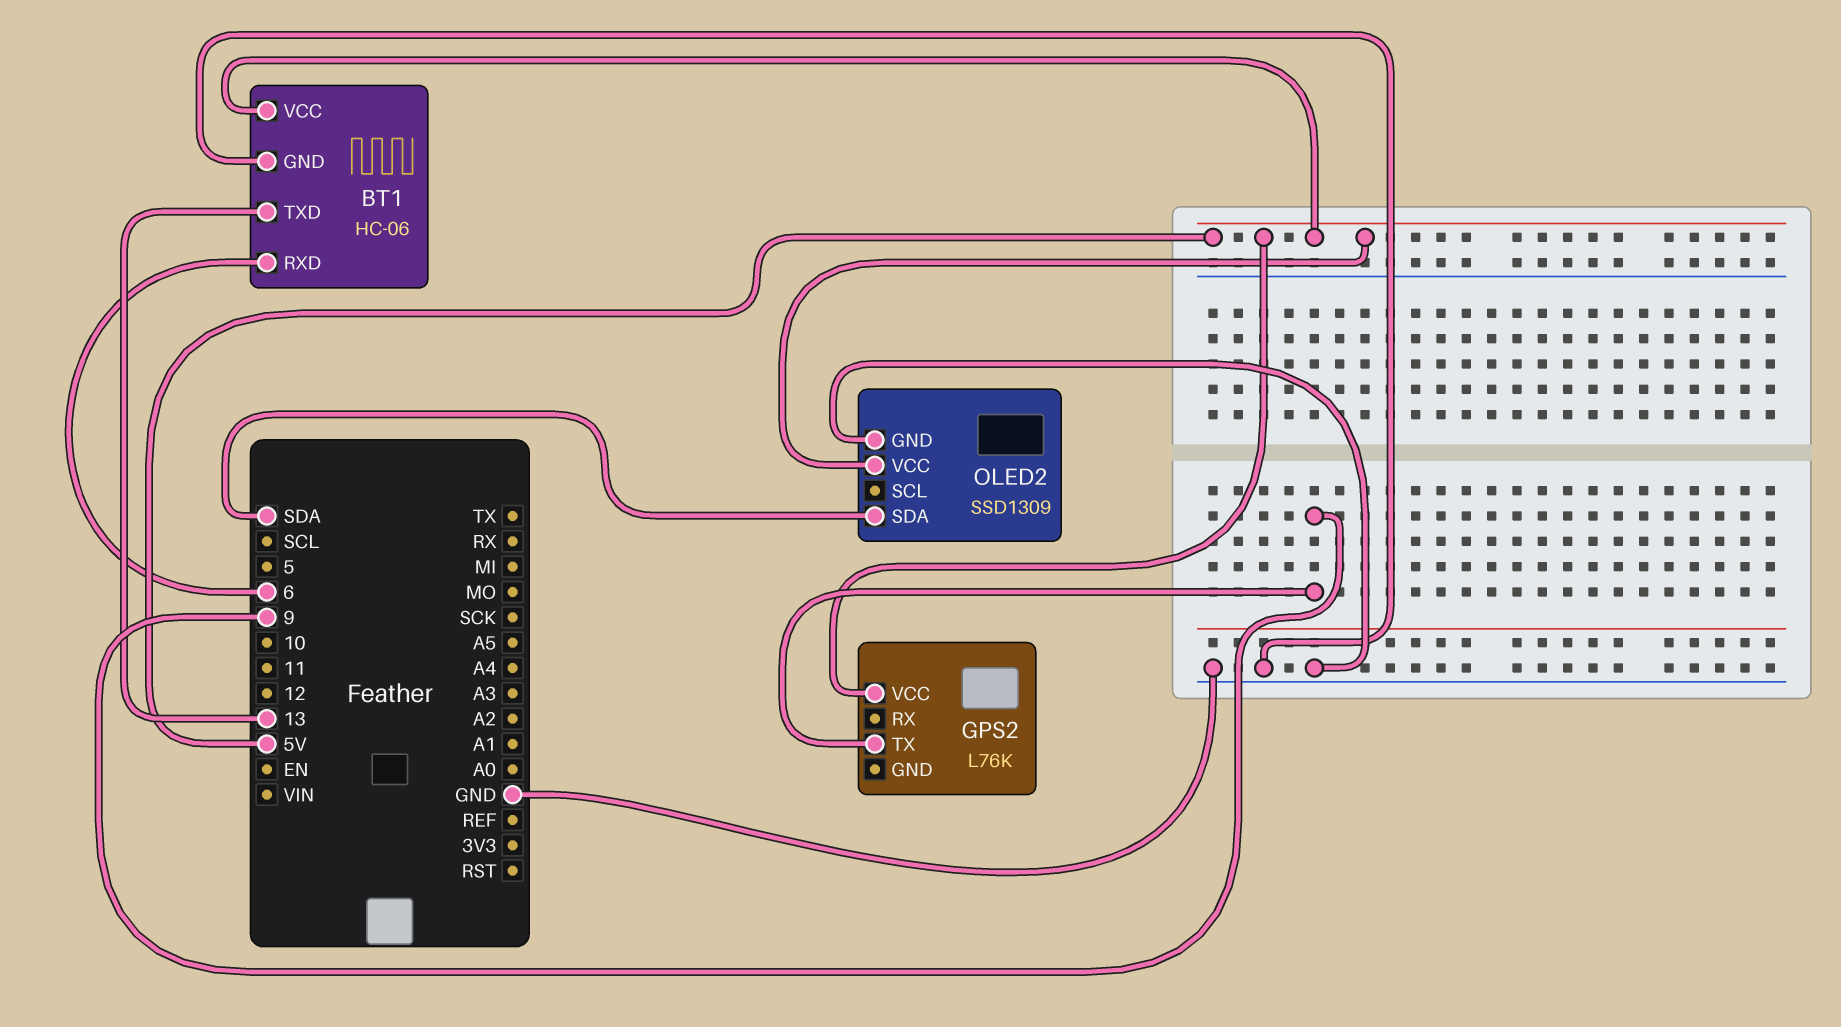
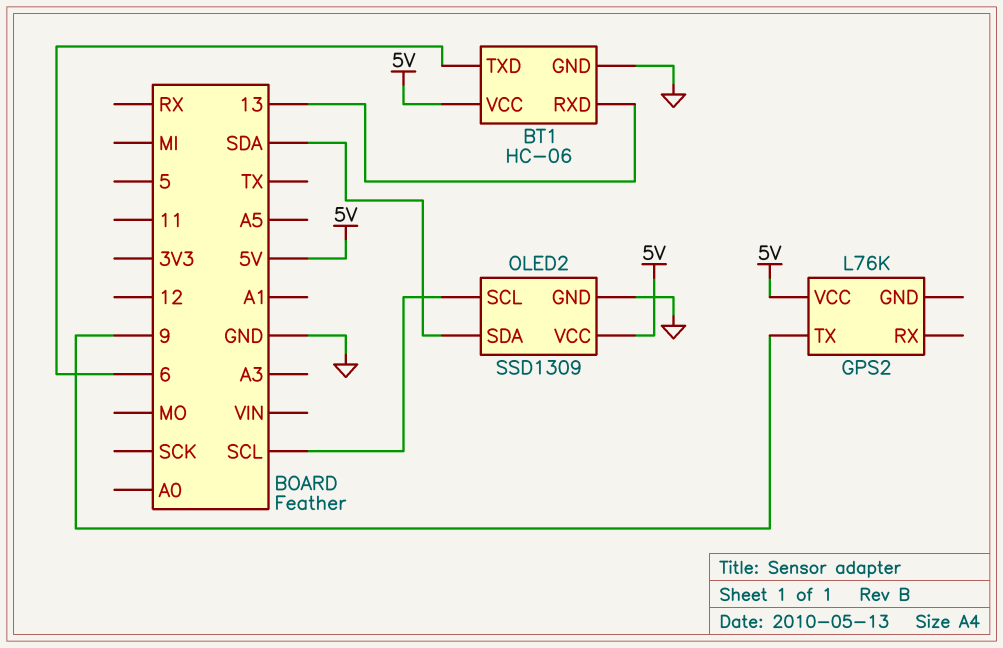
BT1 pin RXD: 6 -> 13
BT1 pin TXD: 13 -> 6
OLED2 pin SCL: none -> SCL

